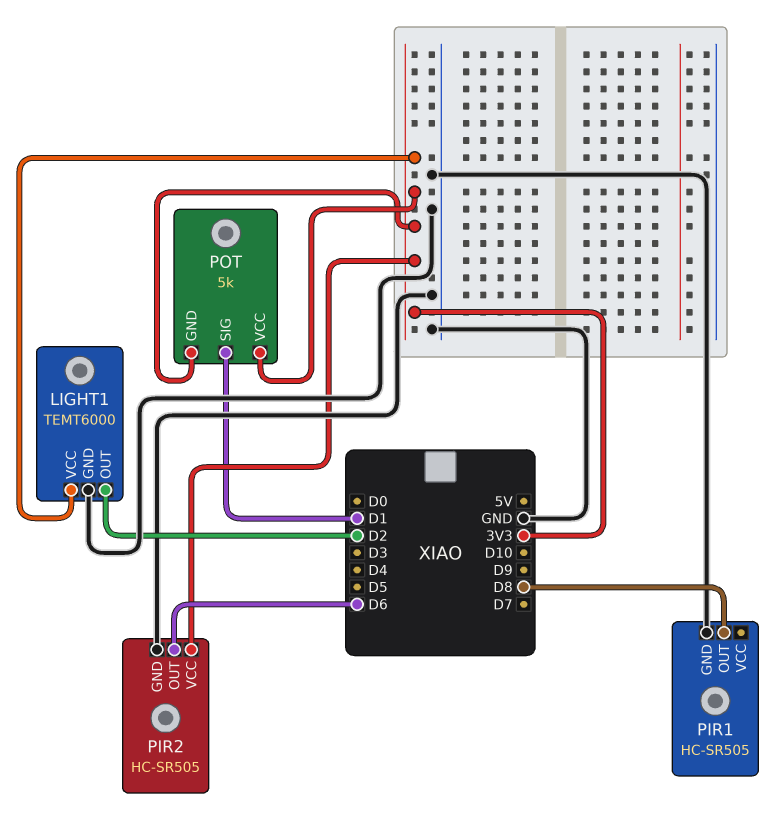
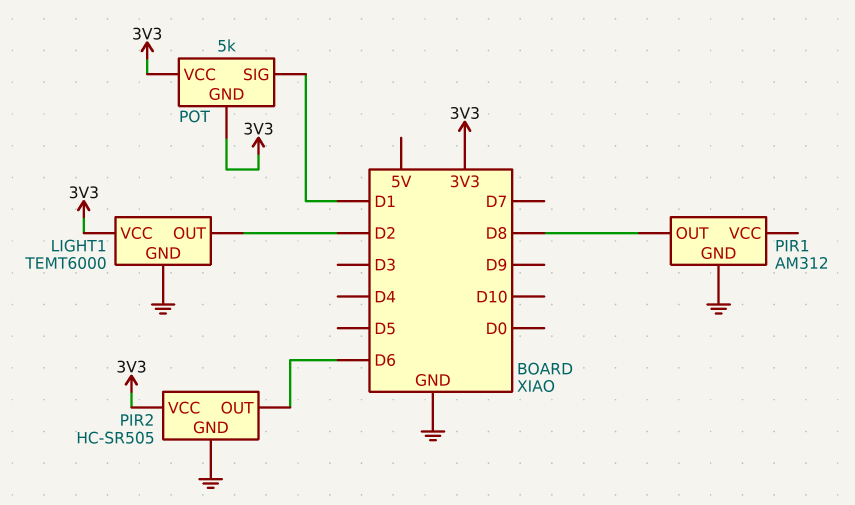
PIR1: HC-SR505 -> AM312

